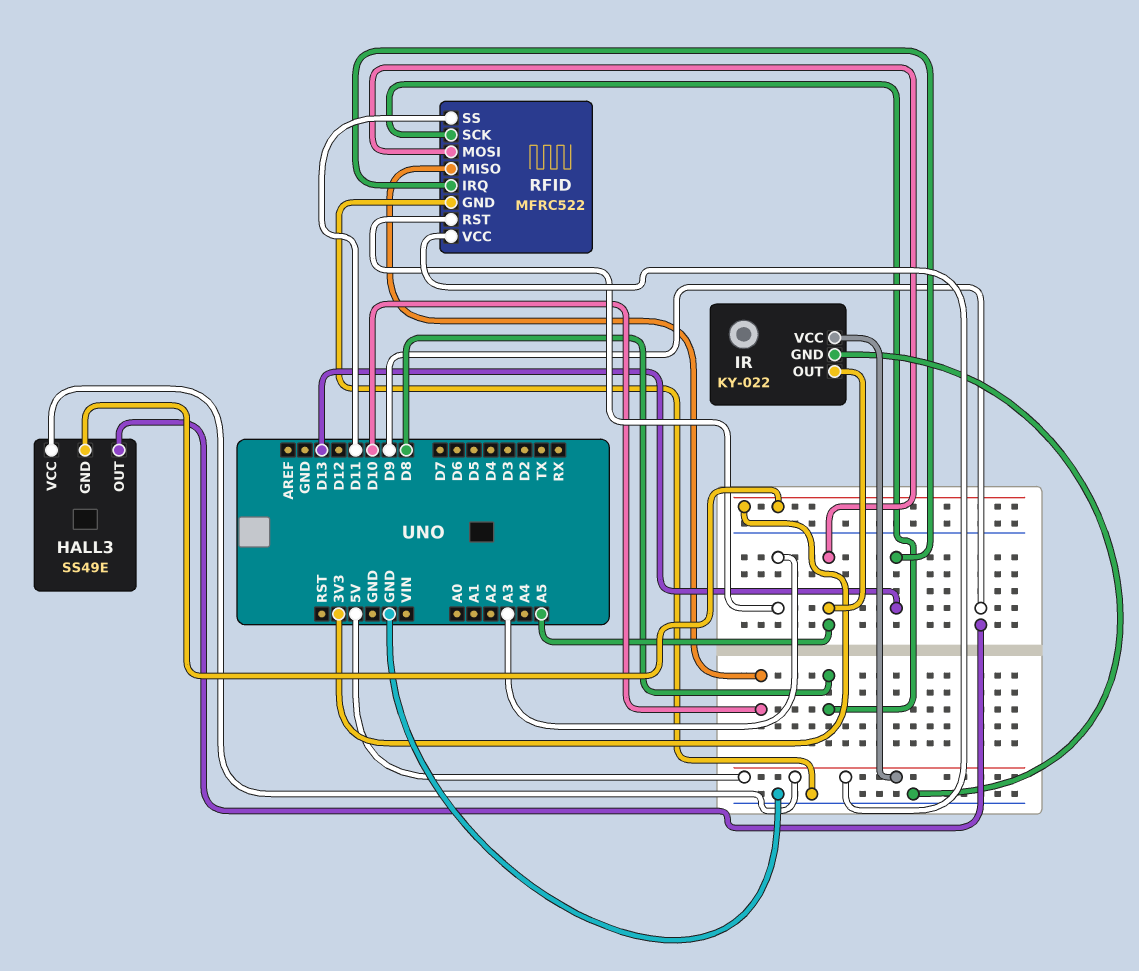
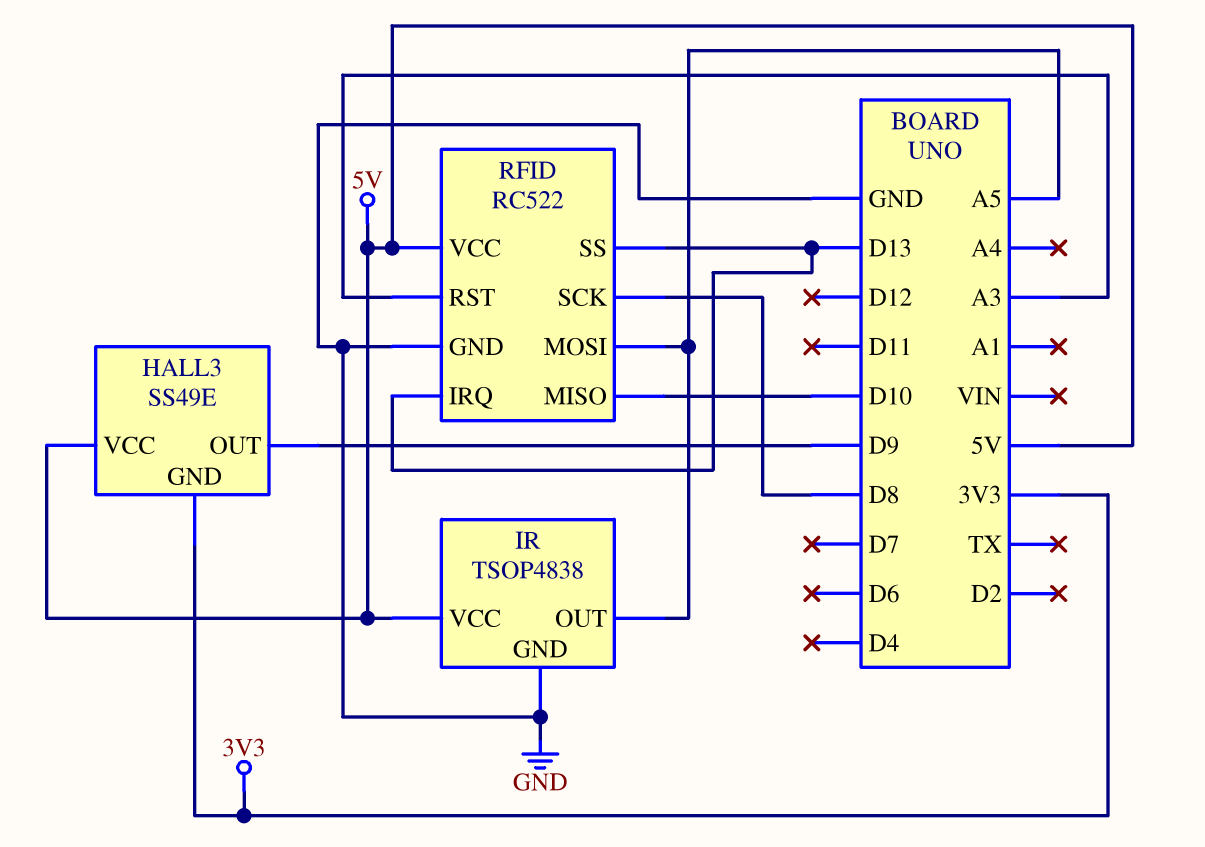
IR: KY-022 -> TSOP4838
RFID: MFRC522 -> RC522
RFID pin SS: D11 -> D13

